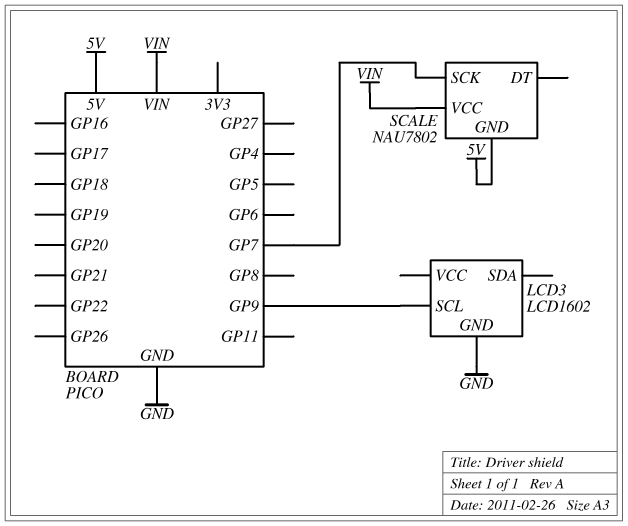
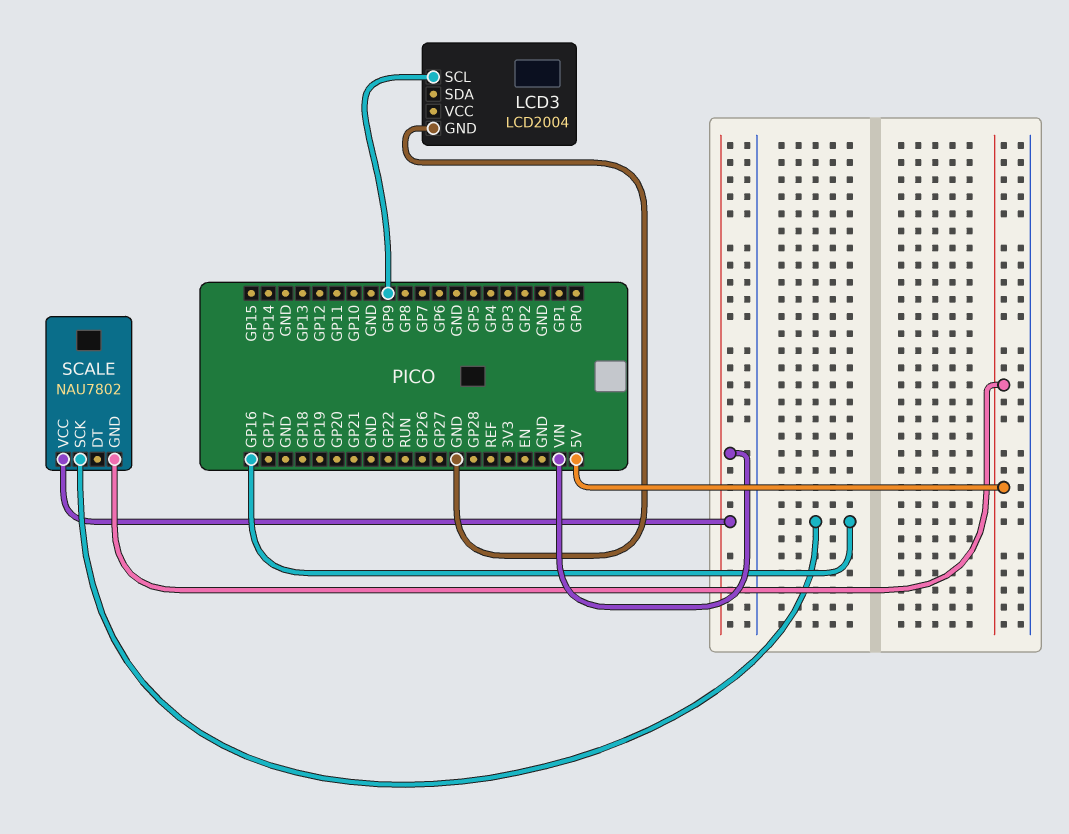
LCD3: LCD1602 -> LCD2004
SCALE pin SCK: GP7 -> GP16

